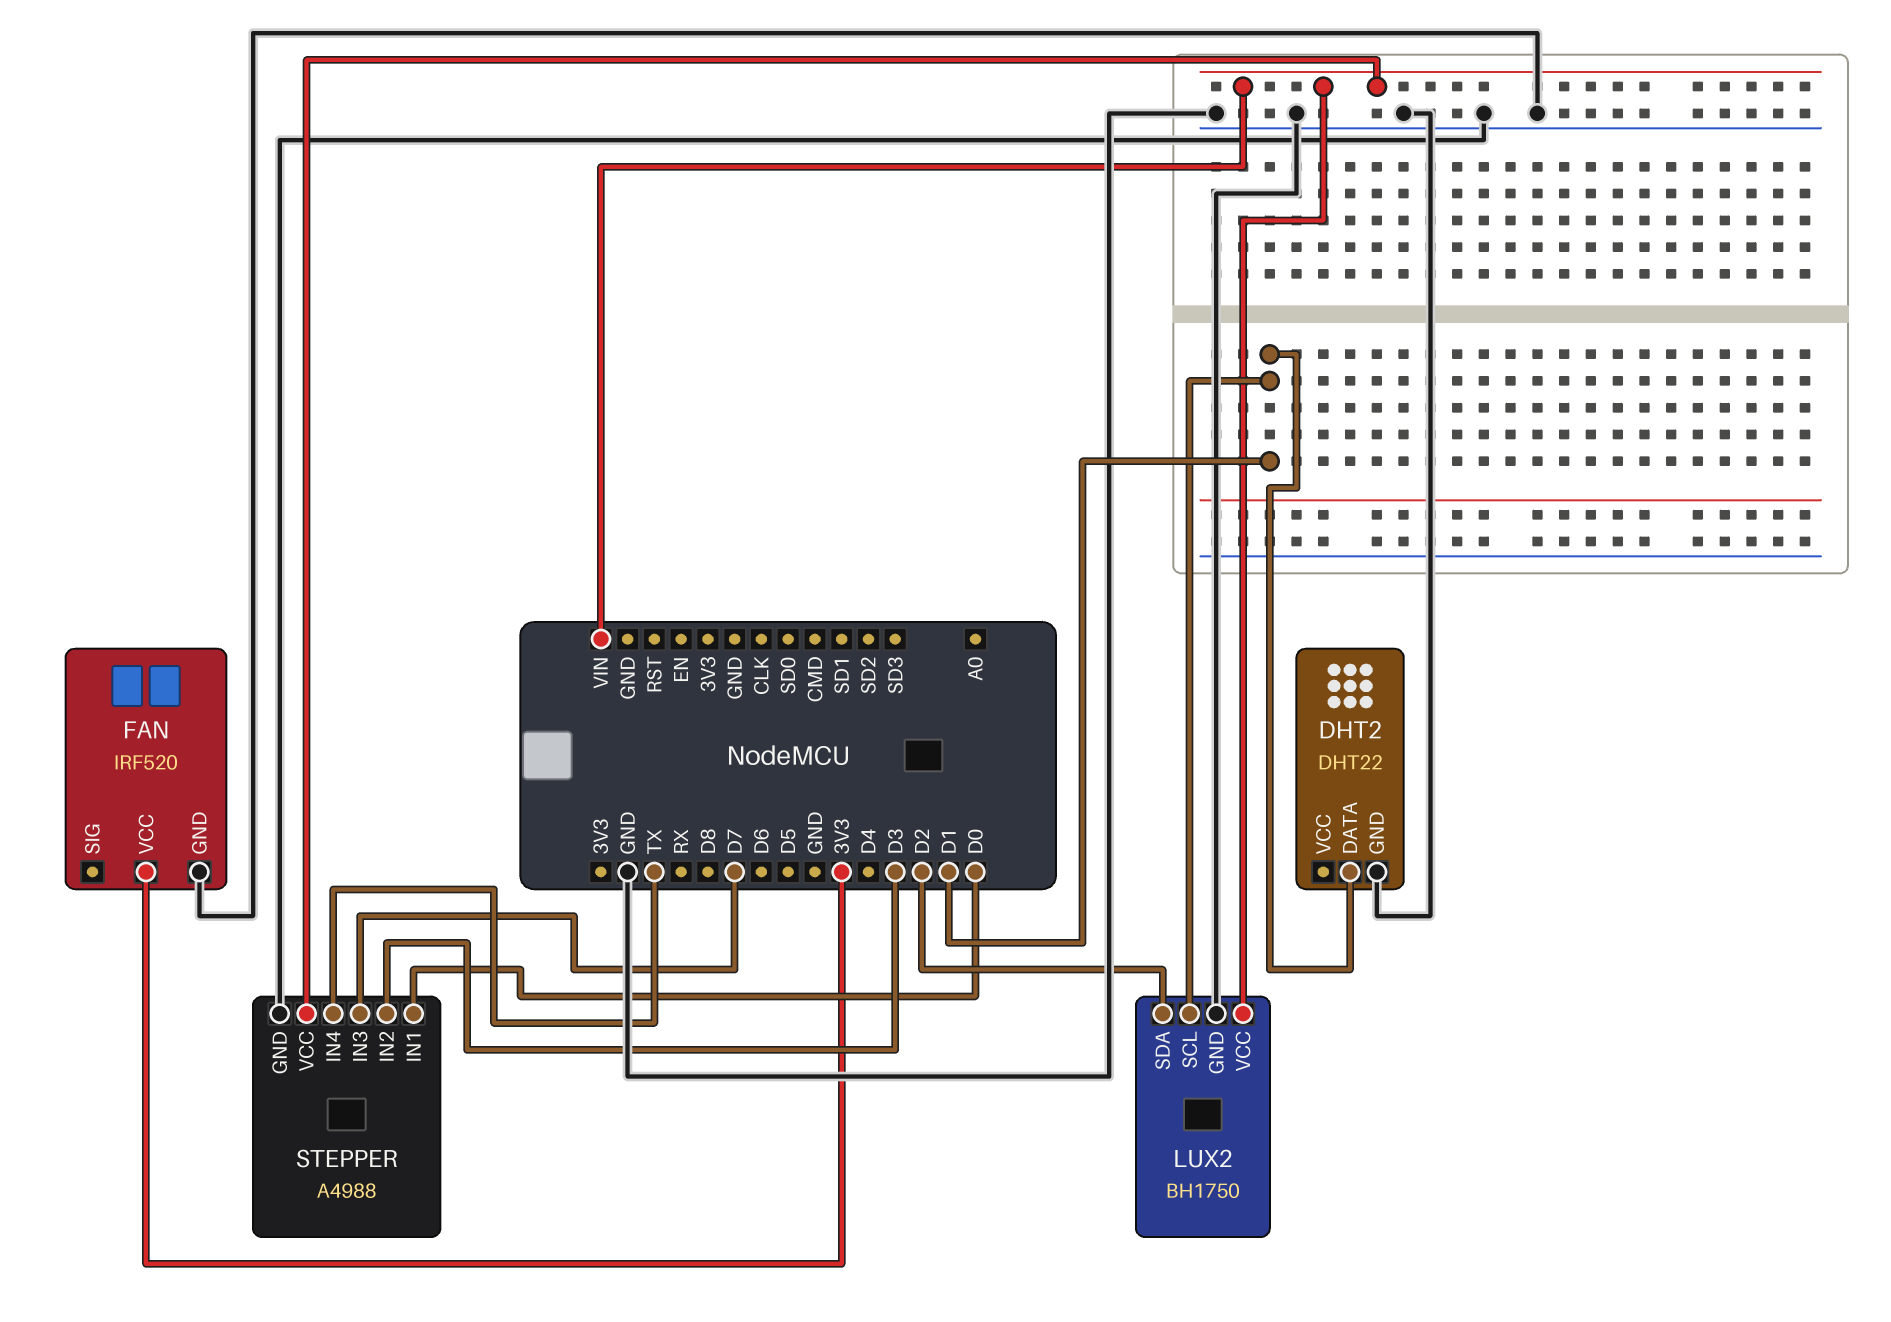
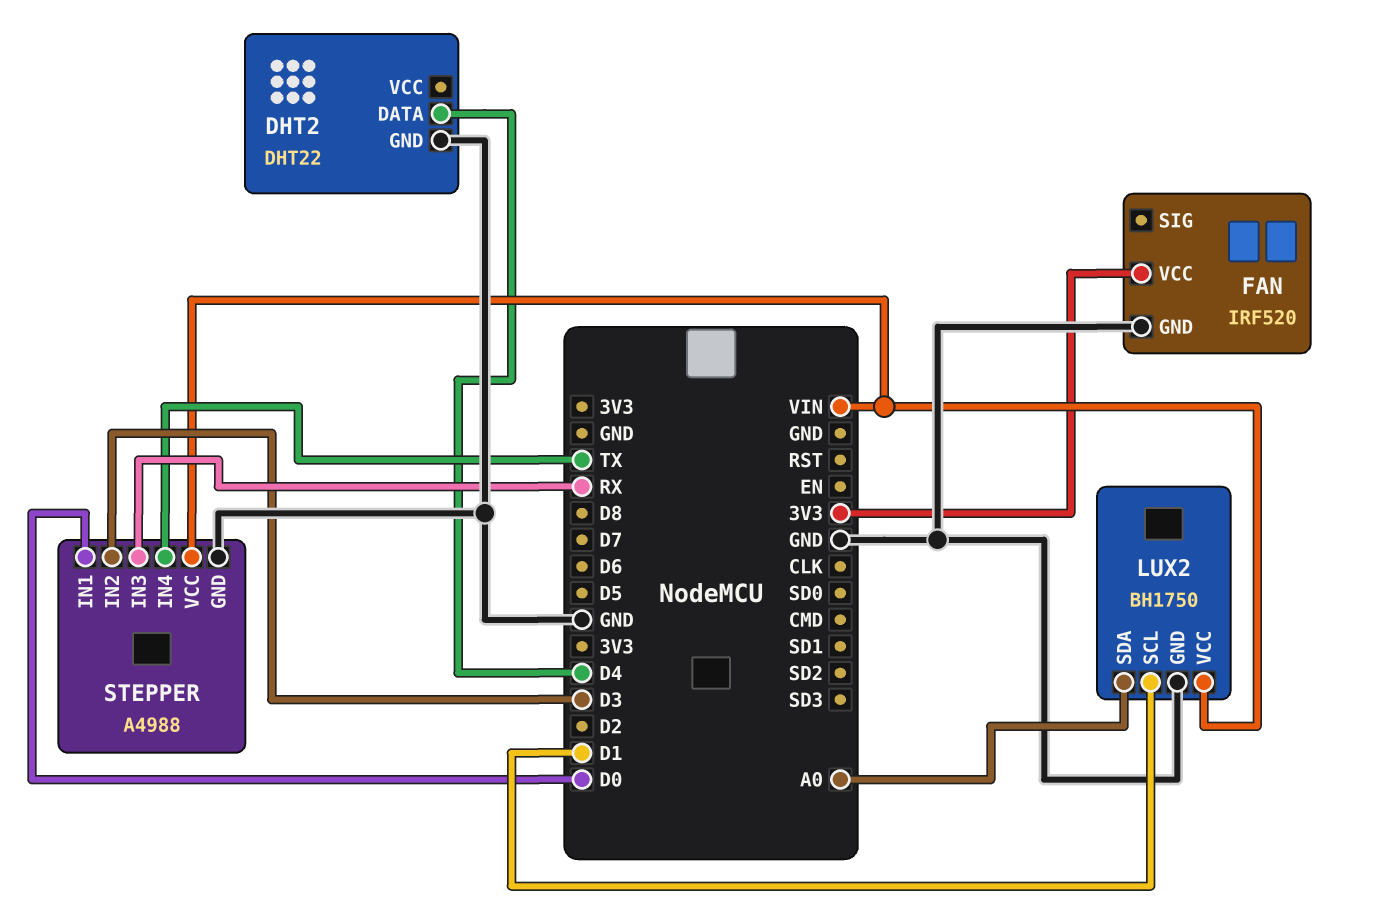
DHT2 pin DATA: D1 -> D4
LUX2 pin SDA: D2 -> A0
STEPPER pin IN3: D7 -> RX

